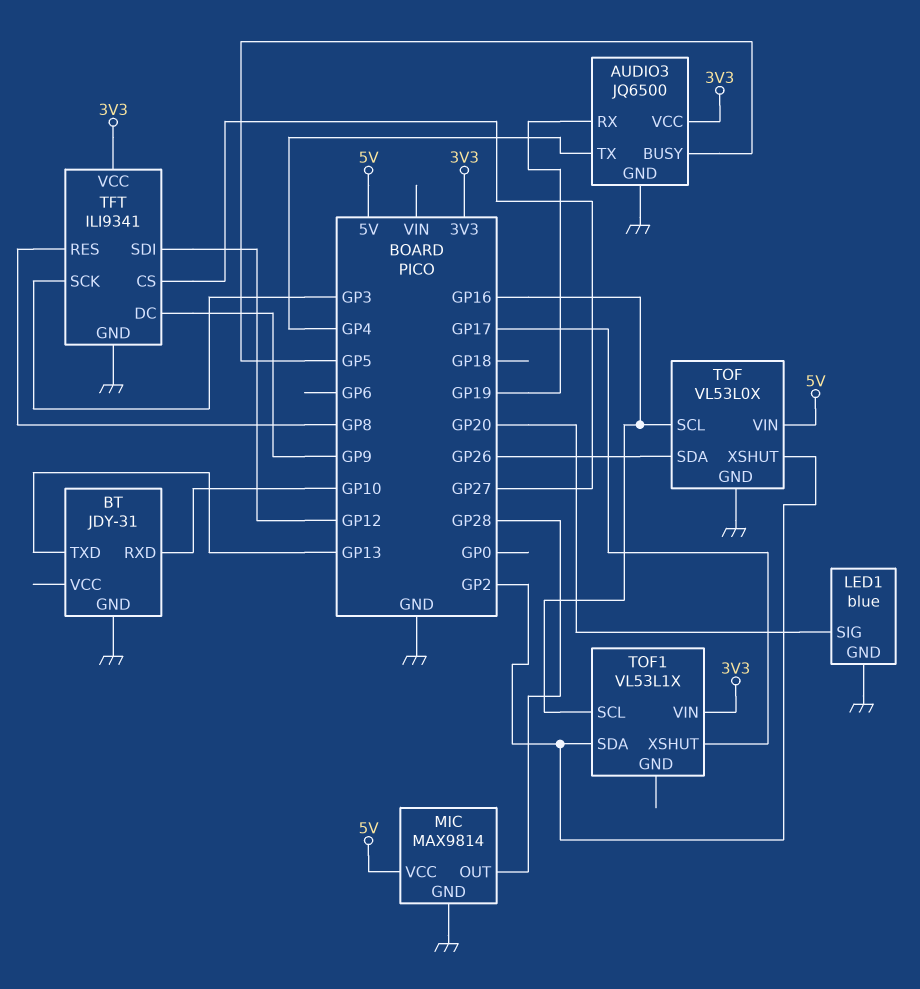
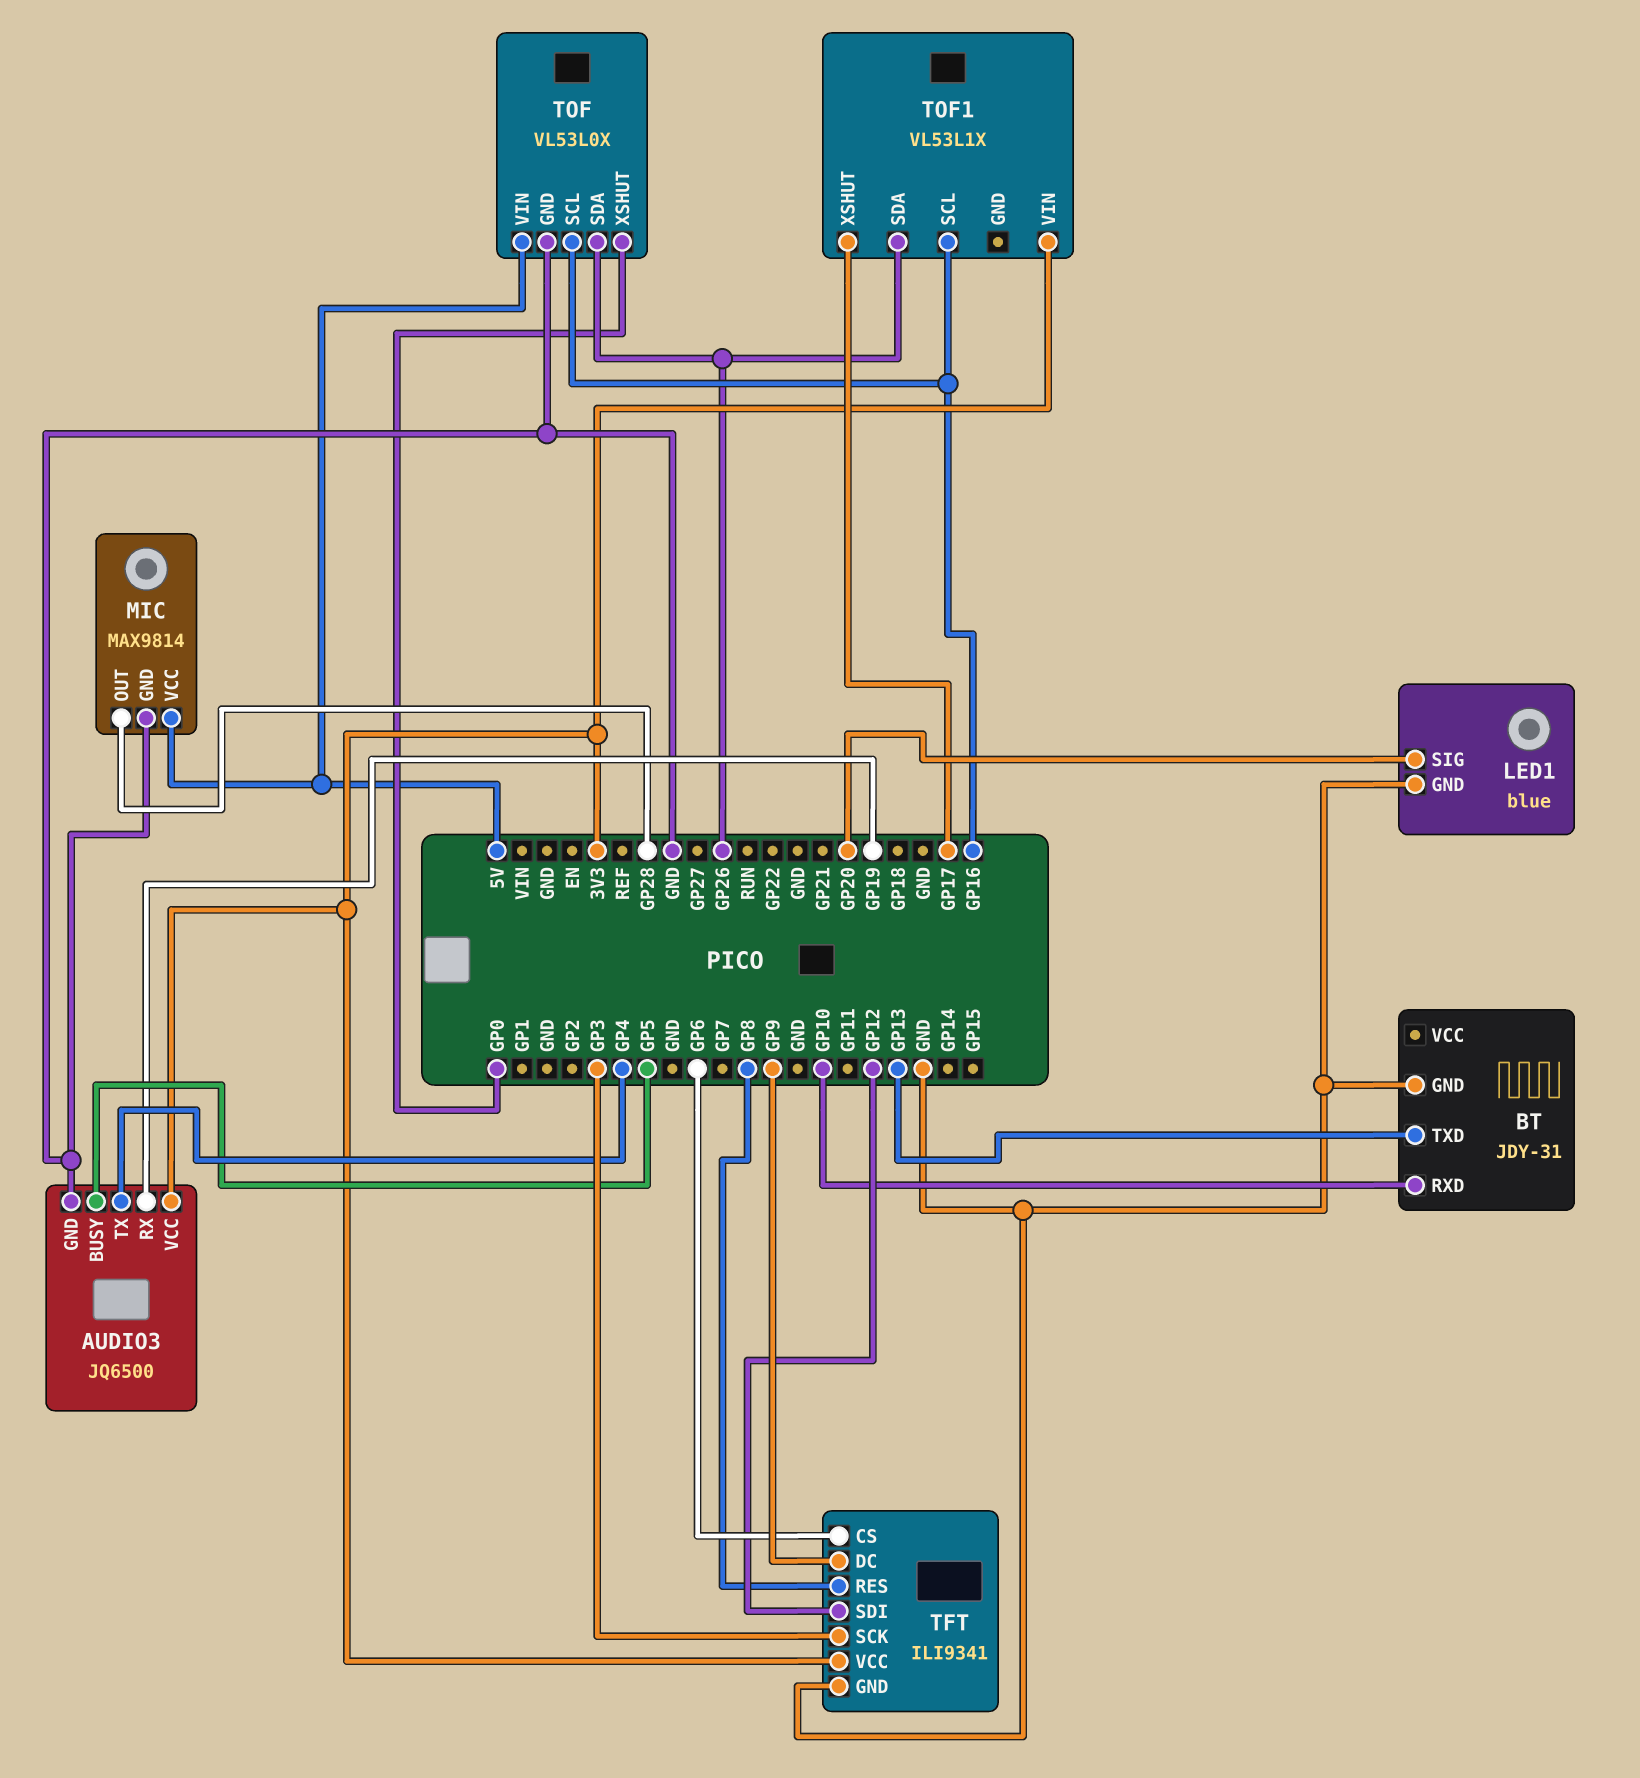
TFT pin CS: GP27 -> GP6
TOF pin XSHUT: GP2 -> GP0
TOF1 pin SDA: GP2 -> GP26

